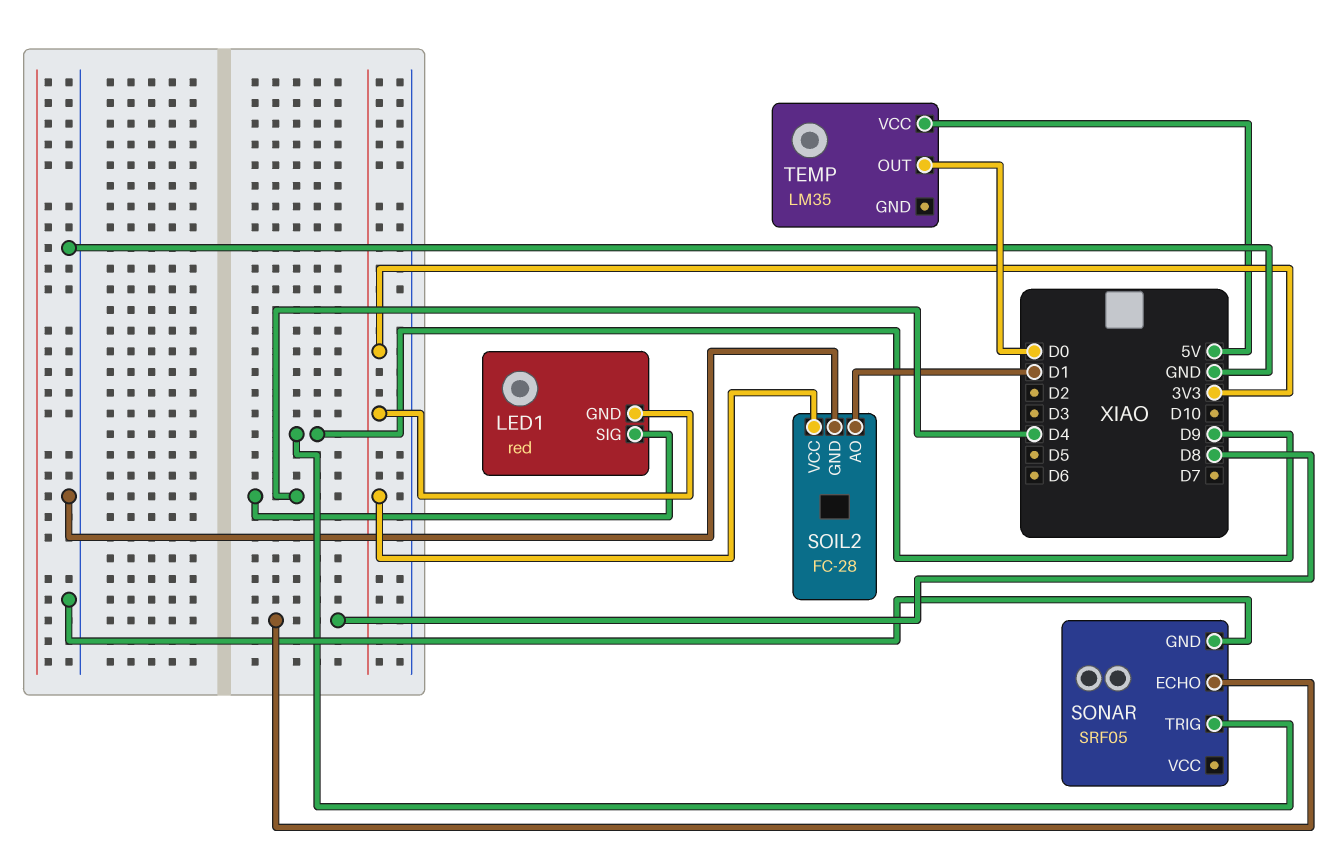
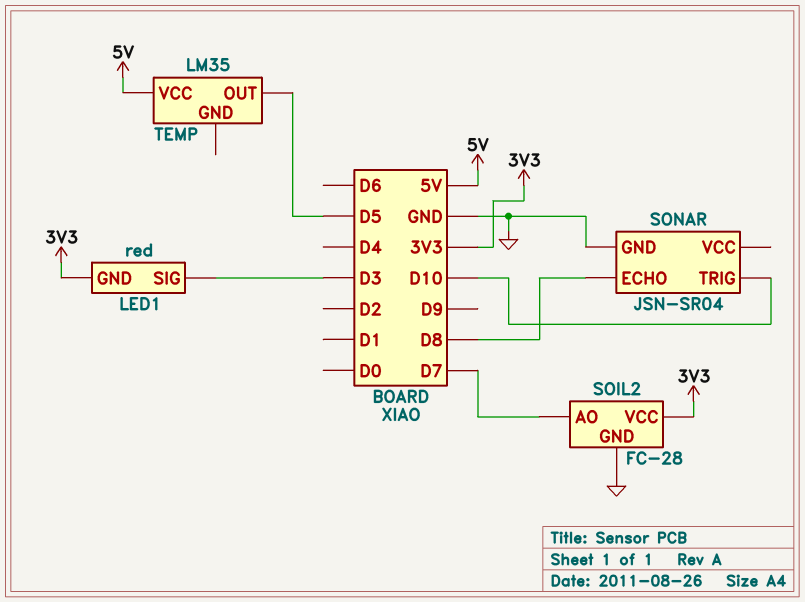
LED1 pin SIG: D4 -> D3
SOIL2 pin AO: D1 -> D7
SONAR: SRF05 -> JSN-SR04
SONAR pin TRIG: D9 -> D10
TEMP pin OUT: D0 -> D5

